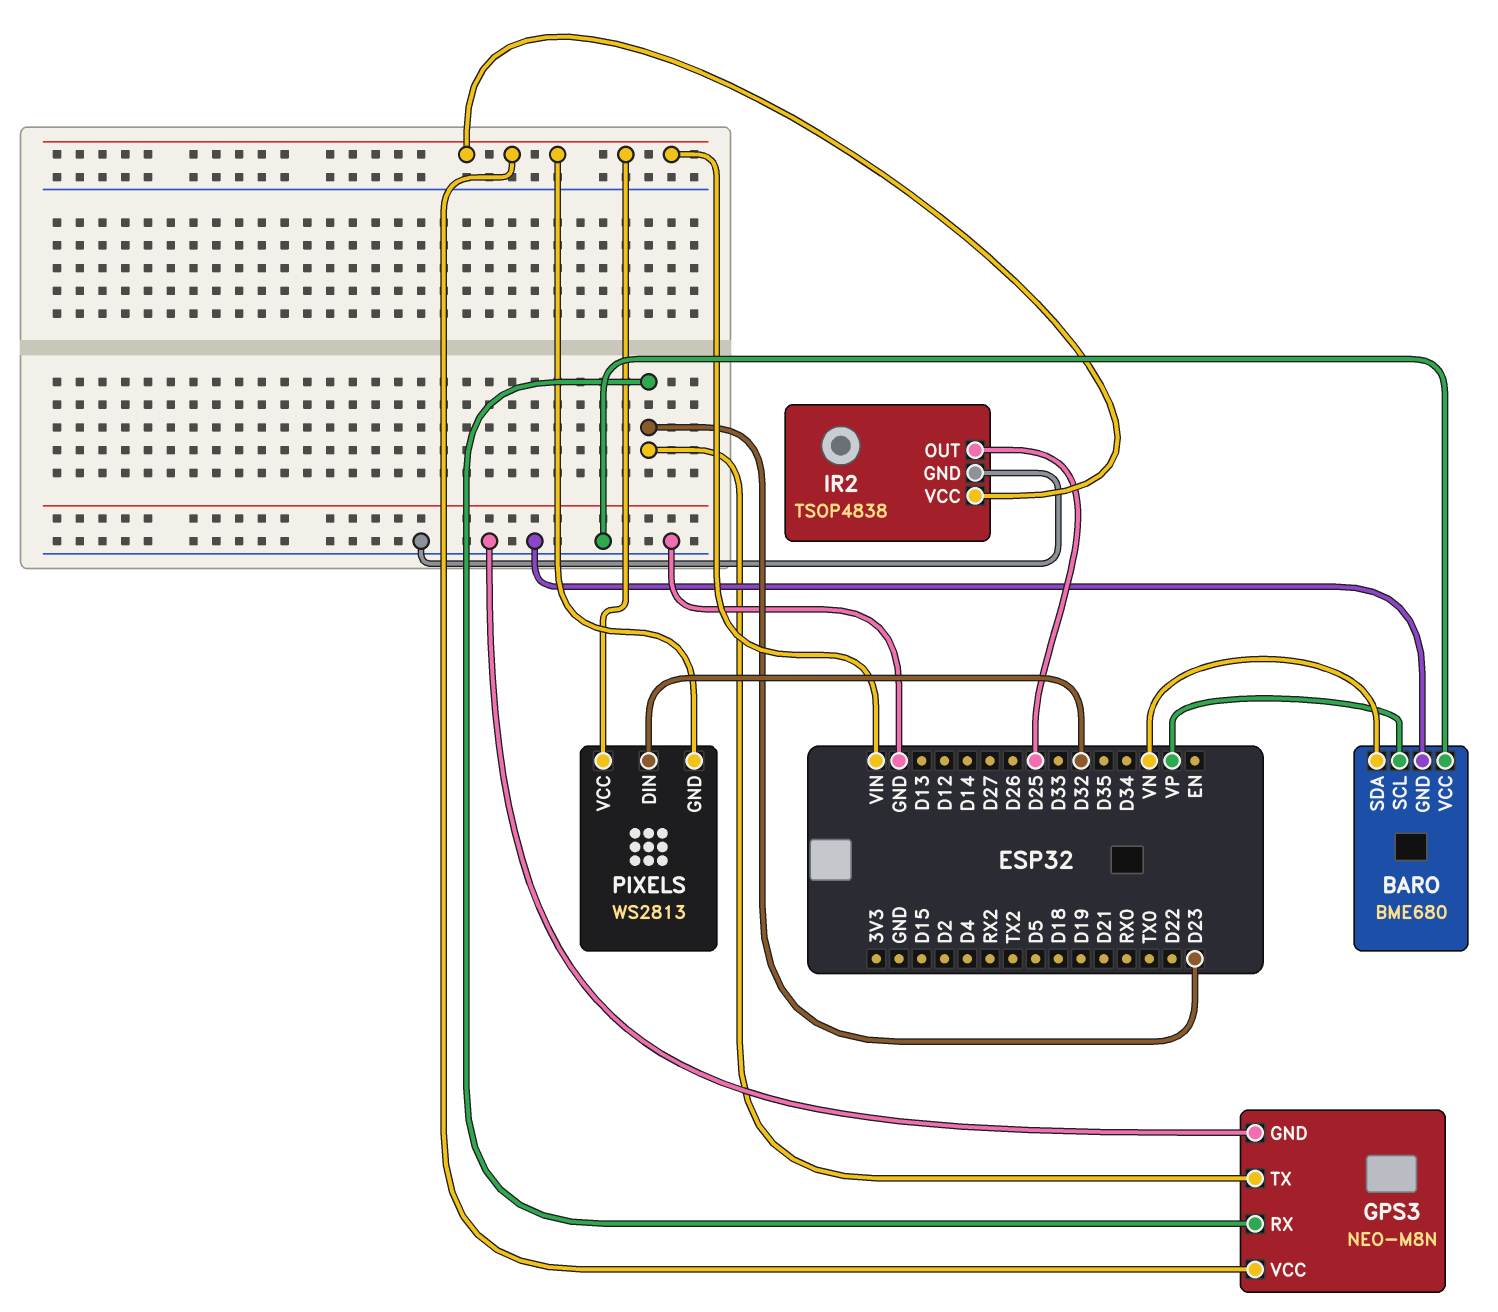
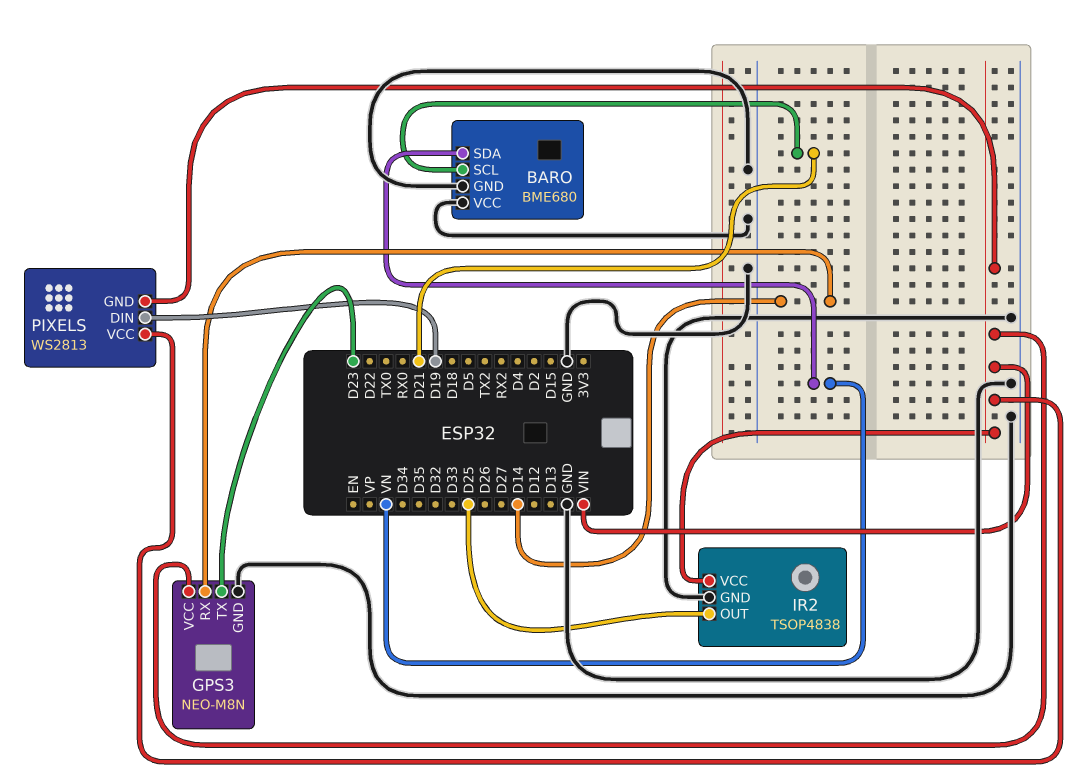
BARO pin SCL: VP -> D21
GPS3 pin RX: D23 -> D14
PIXELS pin DIN: D32 -> D19

